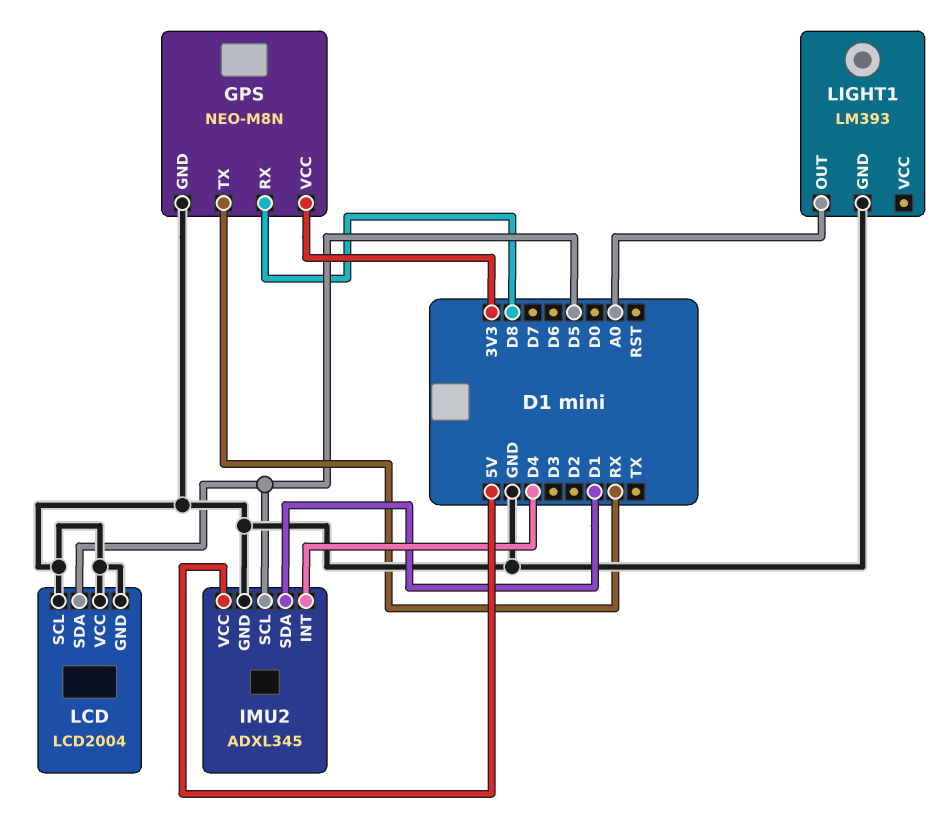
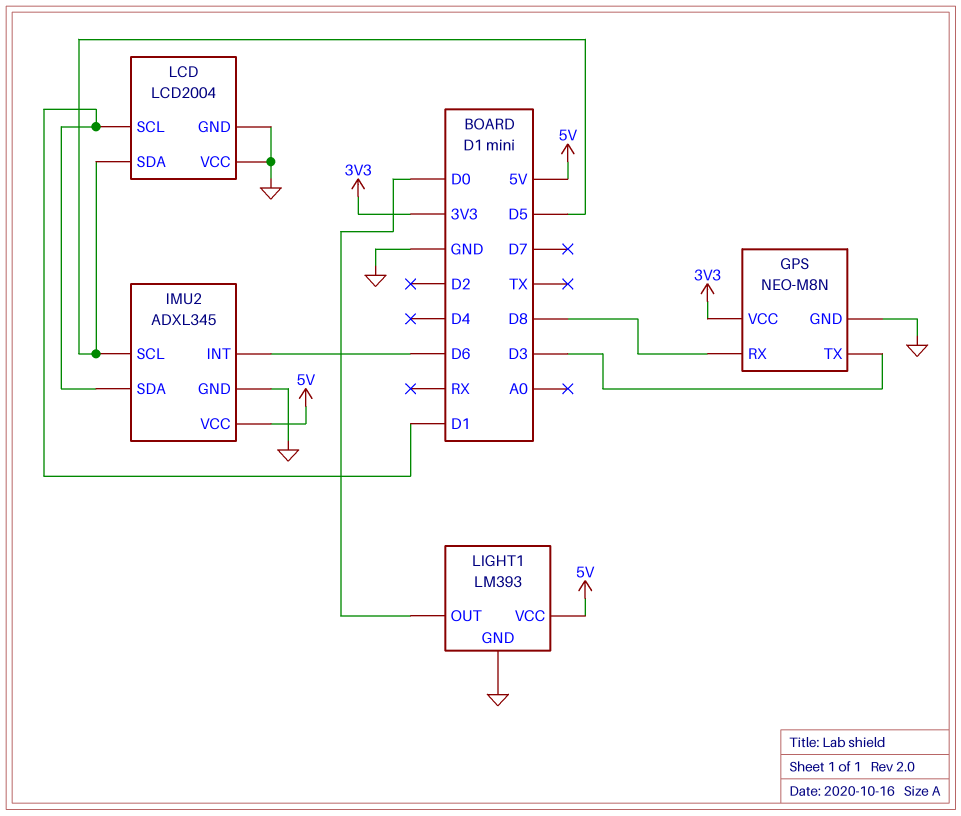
GPS pin TX: RX -> D3
IMU2 pin INT: D4 -> D6
LCD pin SCL: GND -> D1
LIGHT1 pin OUT: A0 -> D0
LIGHT1 pin VCC: none -> 5V

